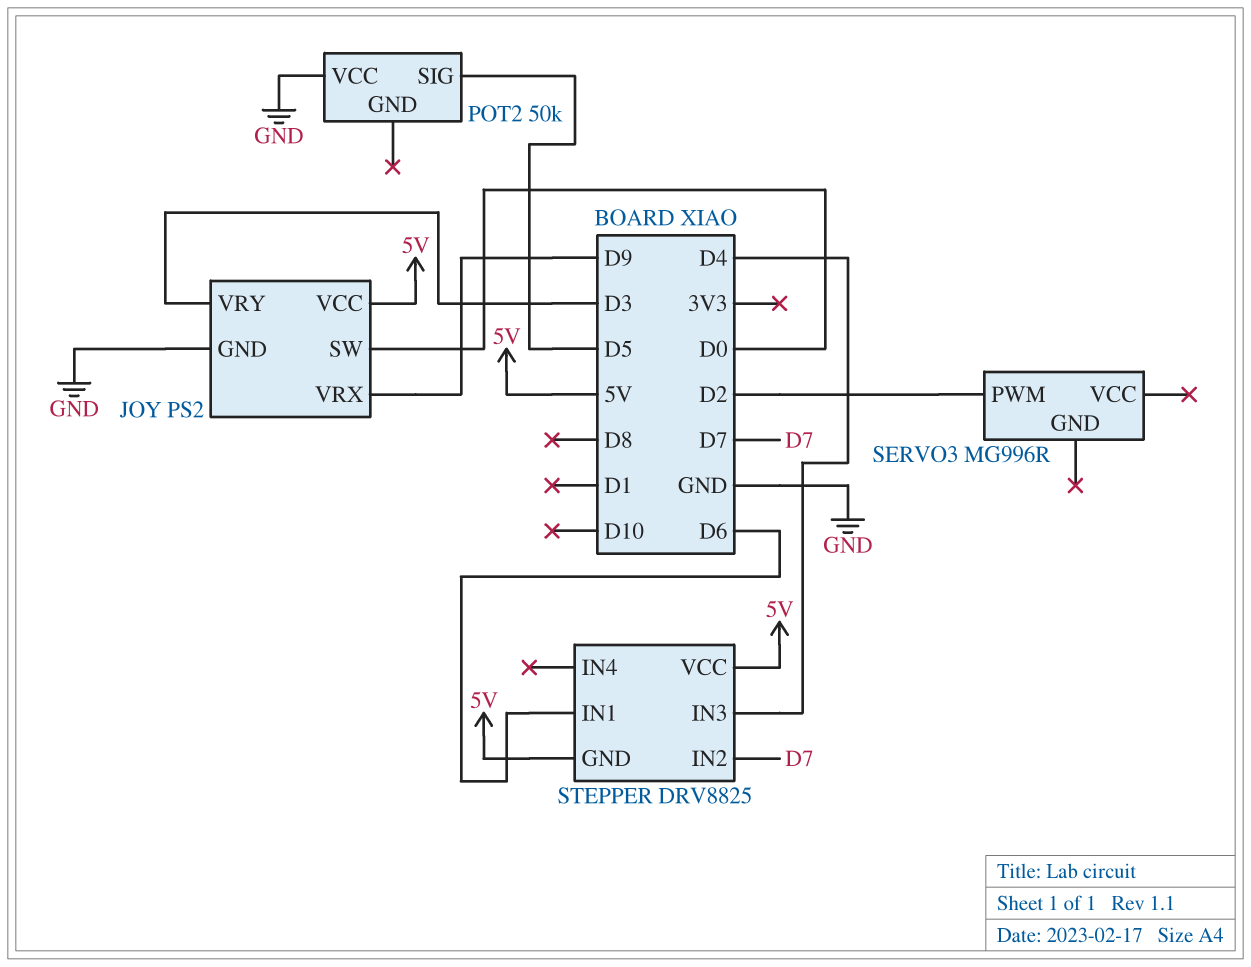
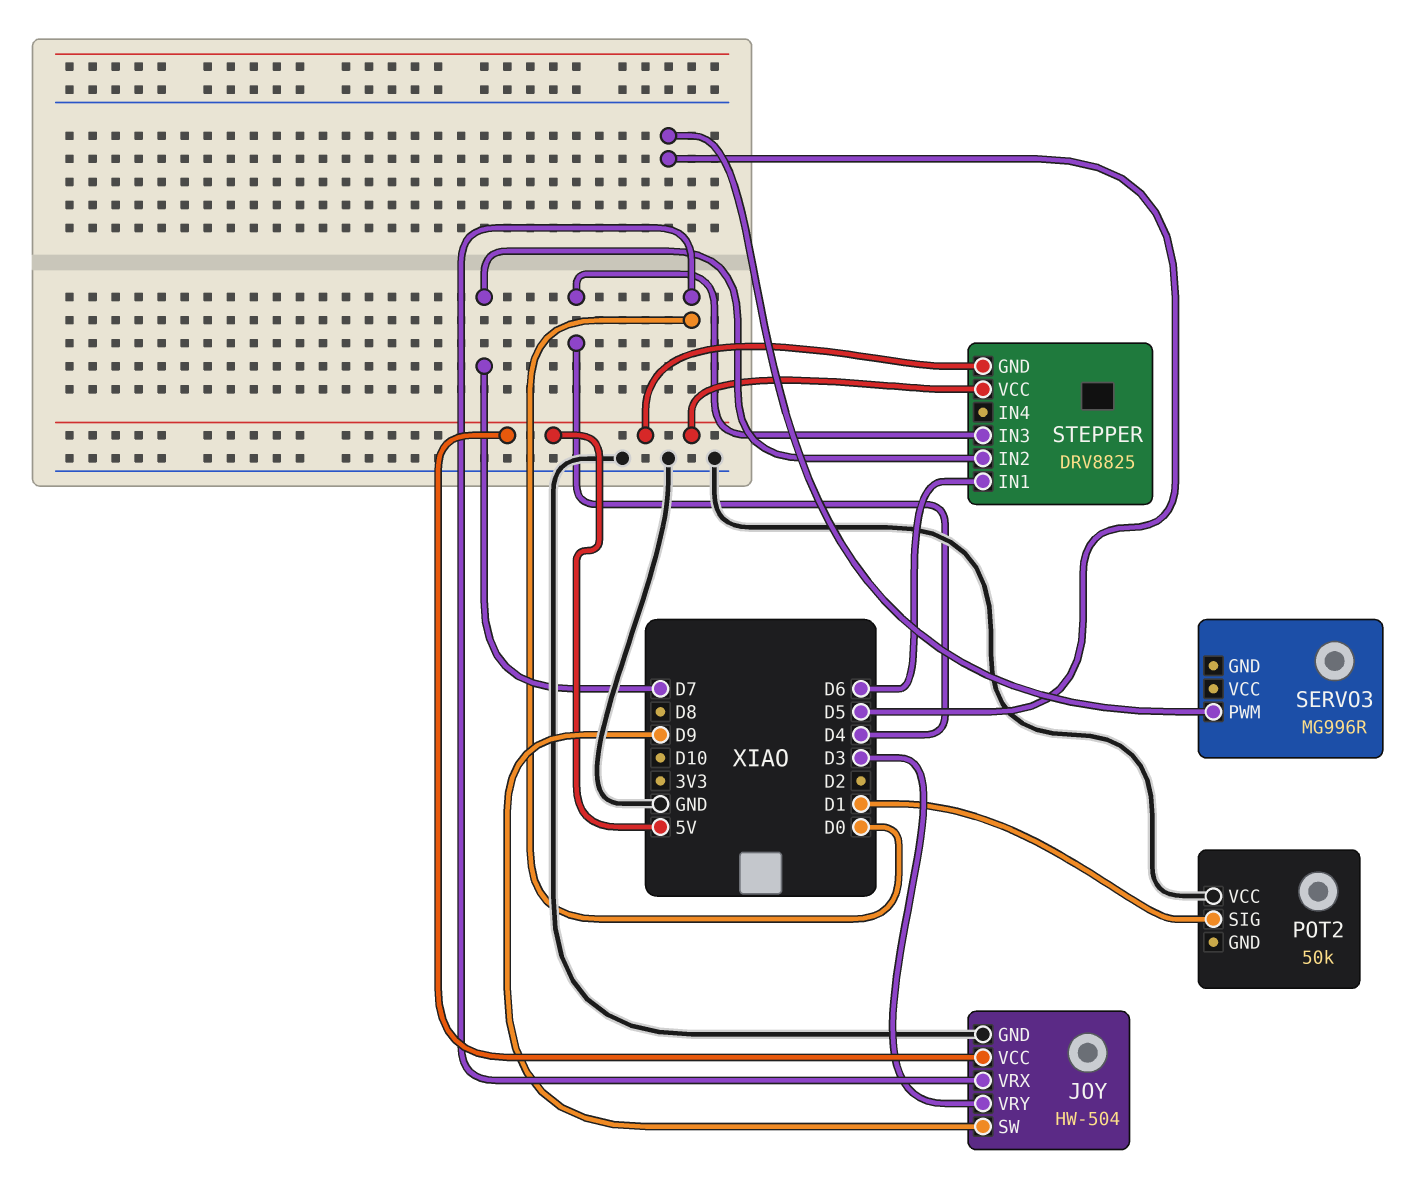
JOY: PS2 -> HW-504
JOY pin SW: D0 -> D9
JOY pin VRX: D9 -> D0
POT2 pin SIG: D5 -> D1
SERVO3 pin PWM: D2 -> D5

